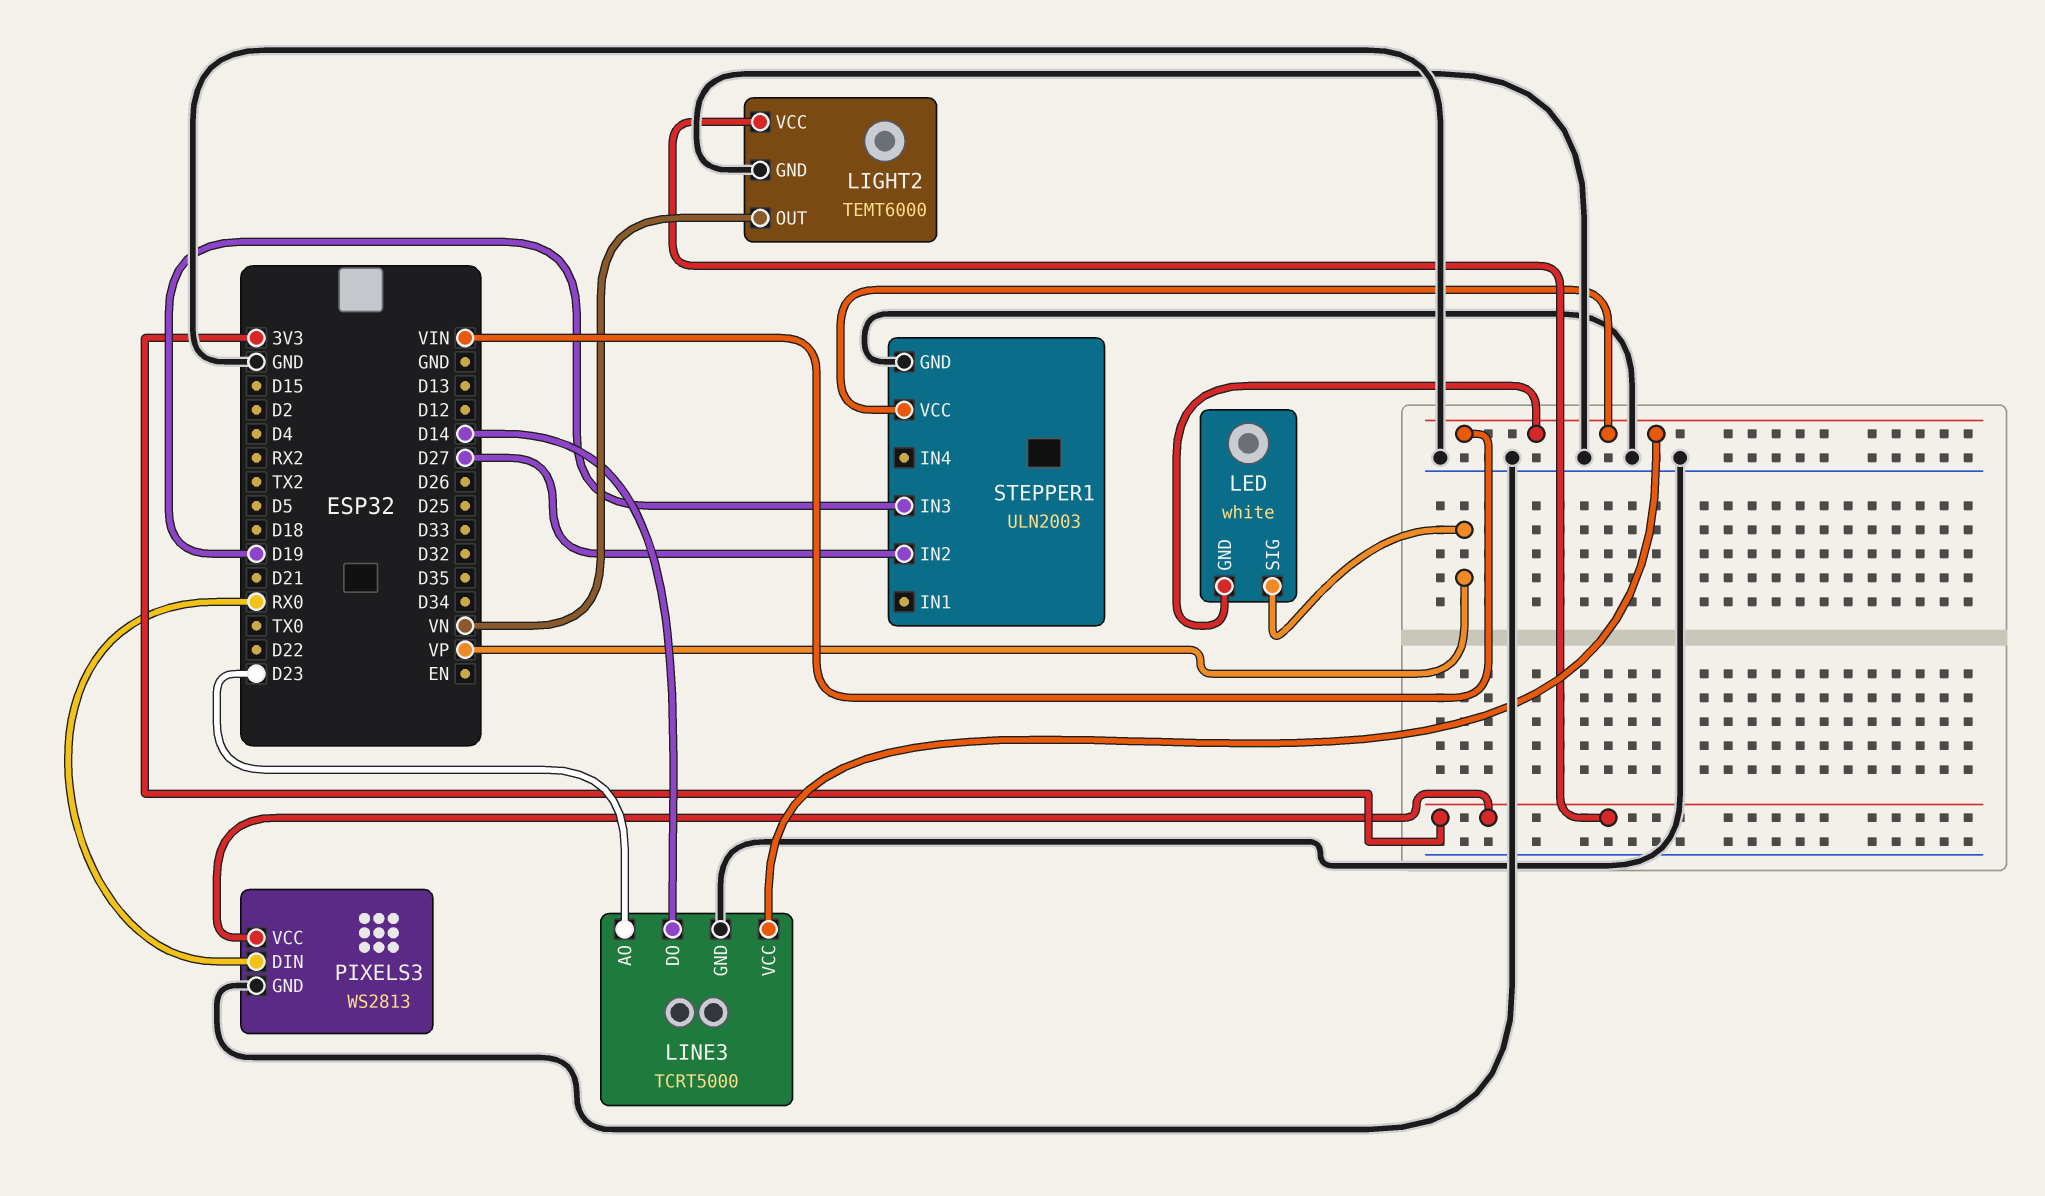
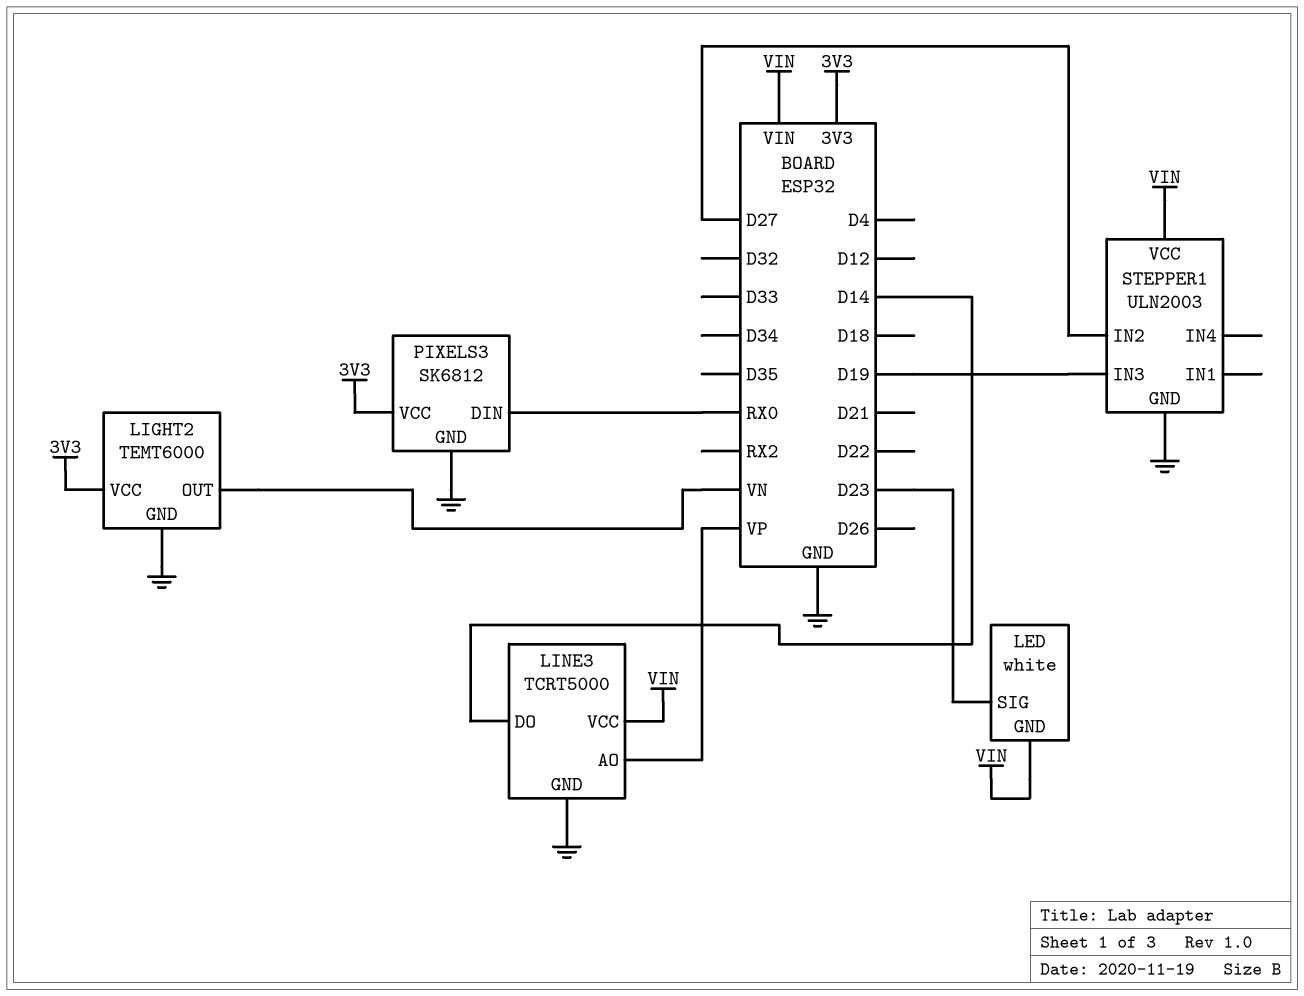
LED pin SIG: VP -> D23
LINE3 pin AO: D23 -> VP
PIXELS3: WS2813 -> SK6812

